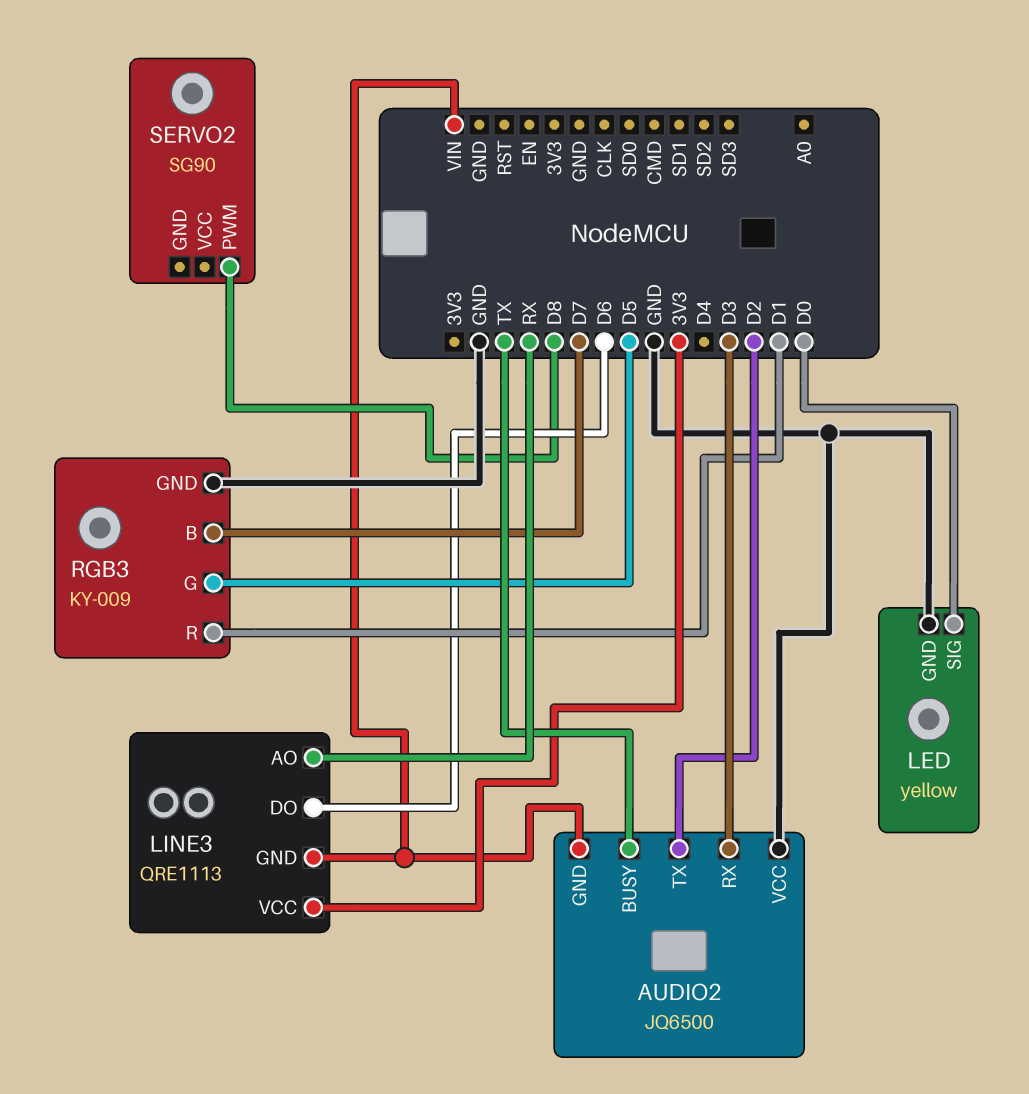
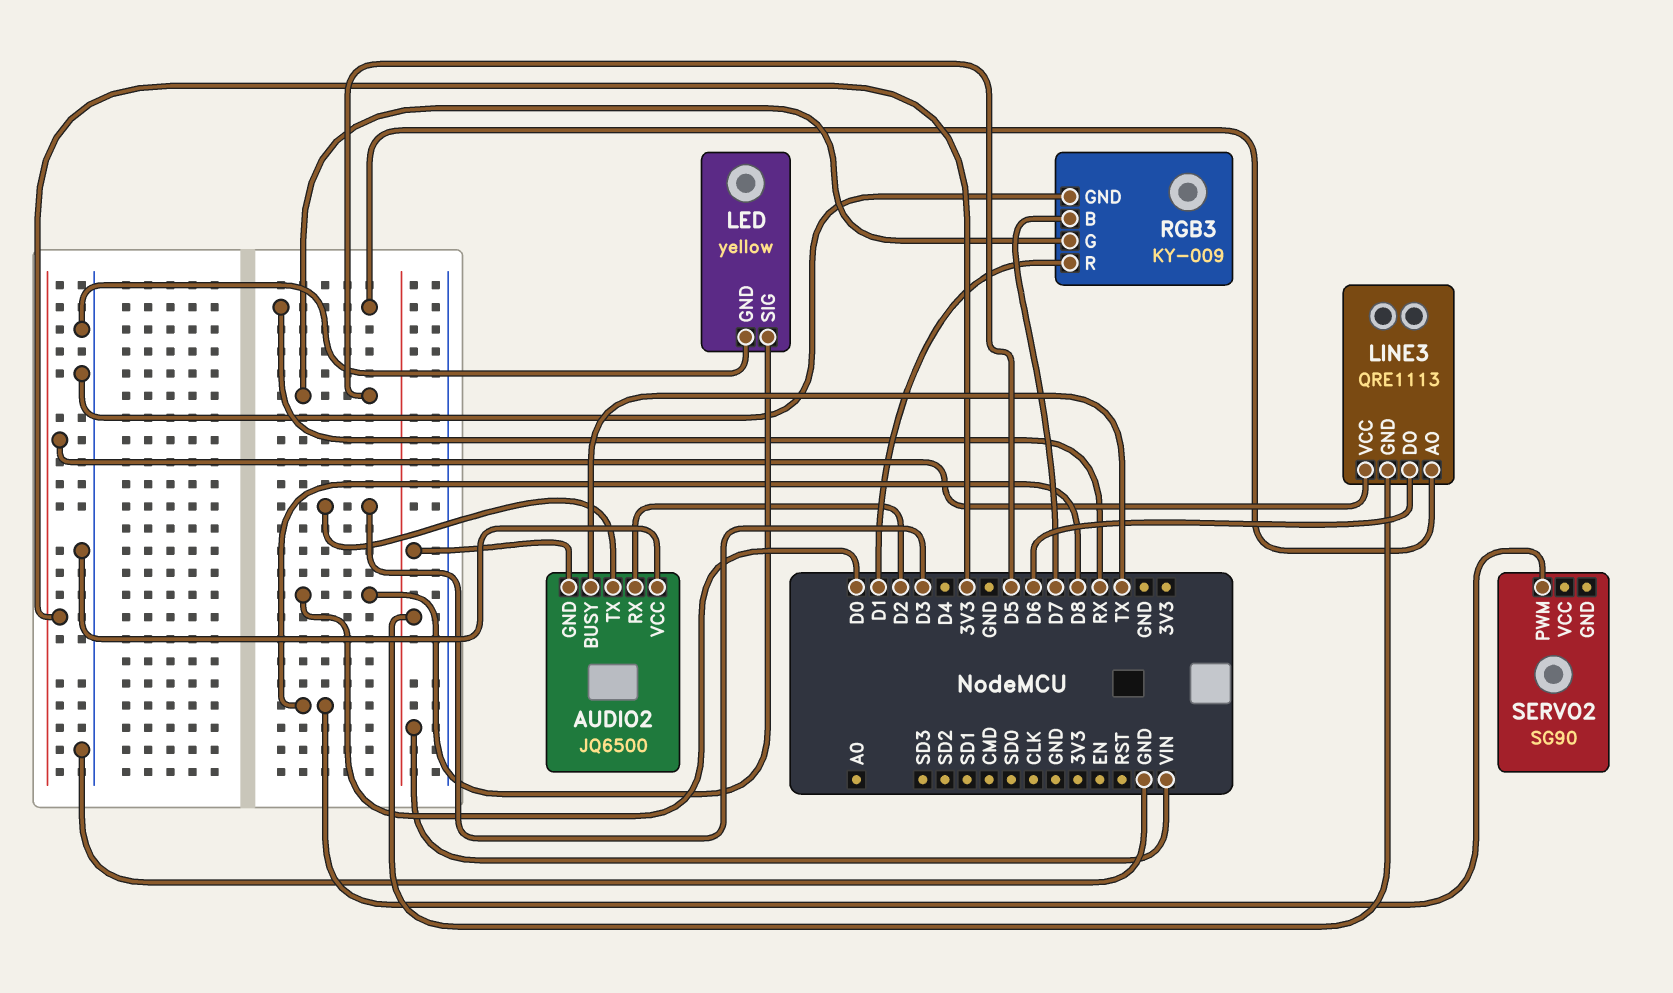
AUDIO2 pin RX: D3 -> D2
AUDIO2 pin TX: D2 -> D3

